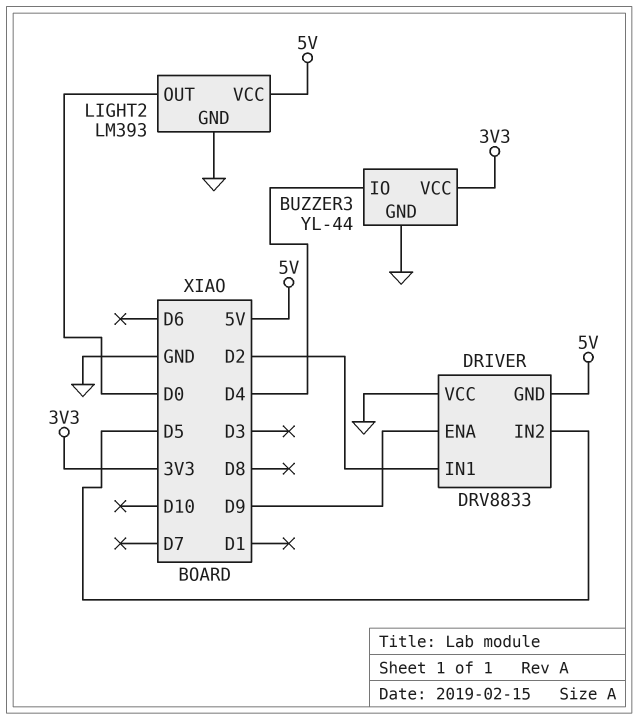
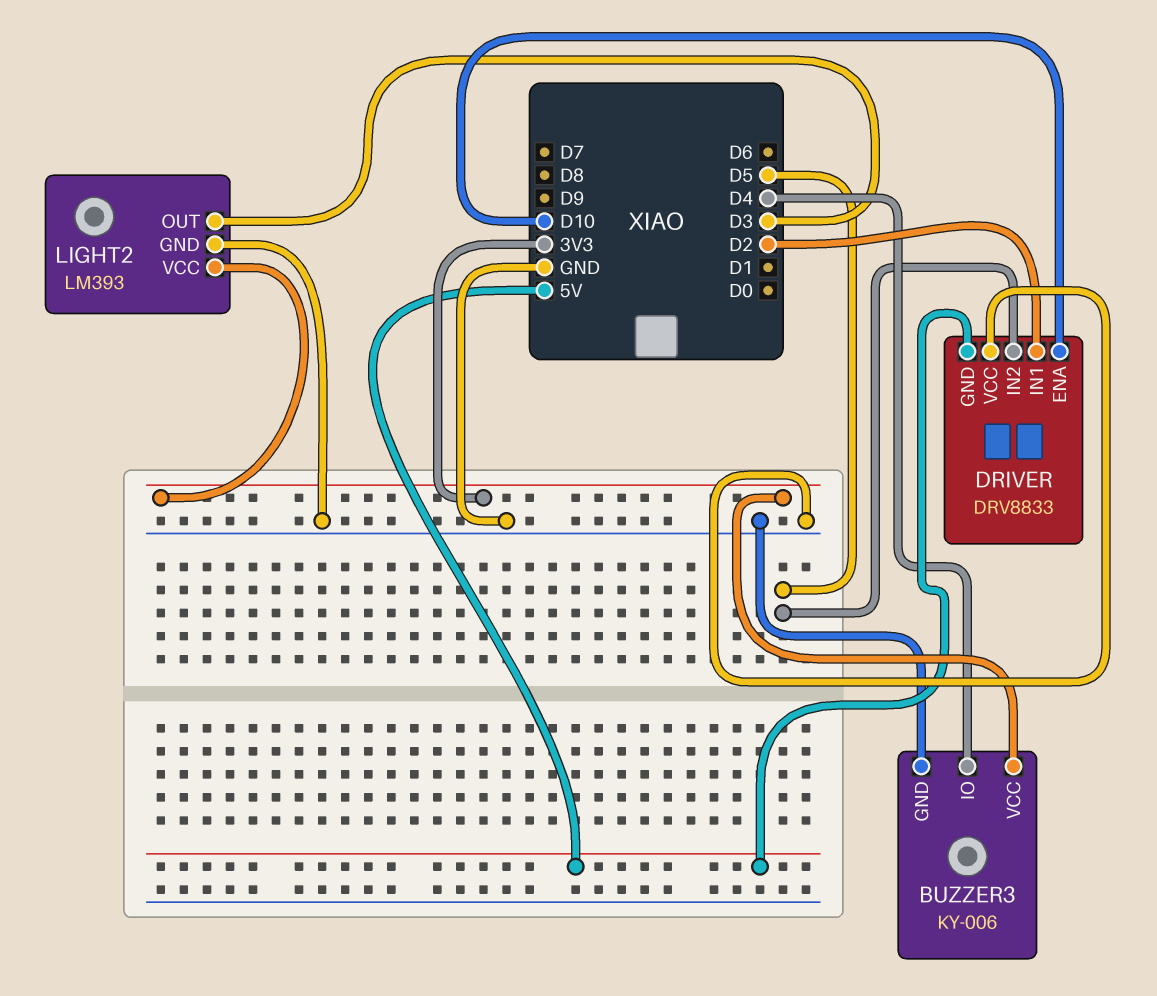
BUZZER3: YL-44 -> KY-006
DRIVER pin ENA: D9 -> D10
LIGHT2 pin OUT: D0 -> D3
LIGHT2 pin VCC: 5V -> 3V3

